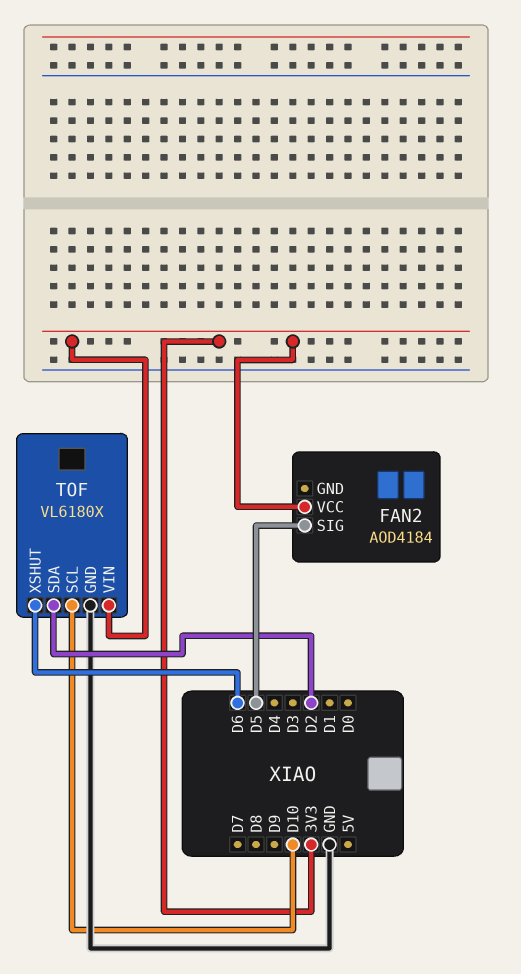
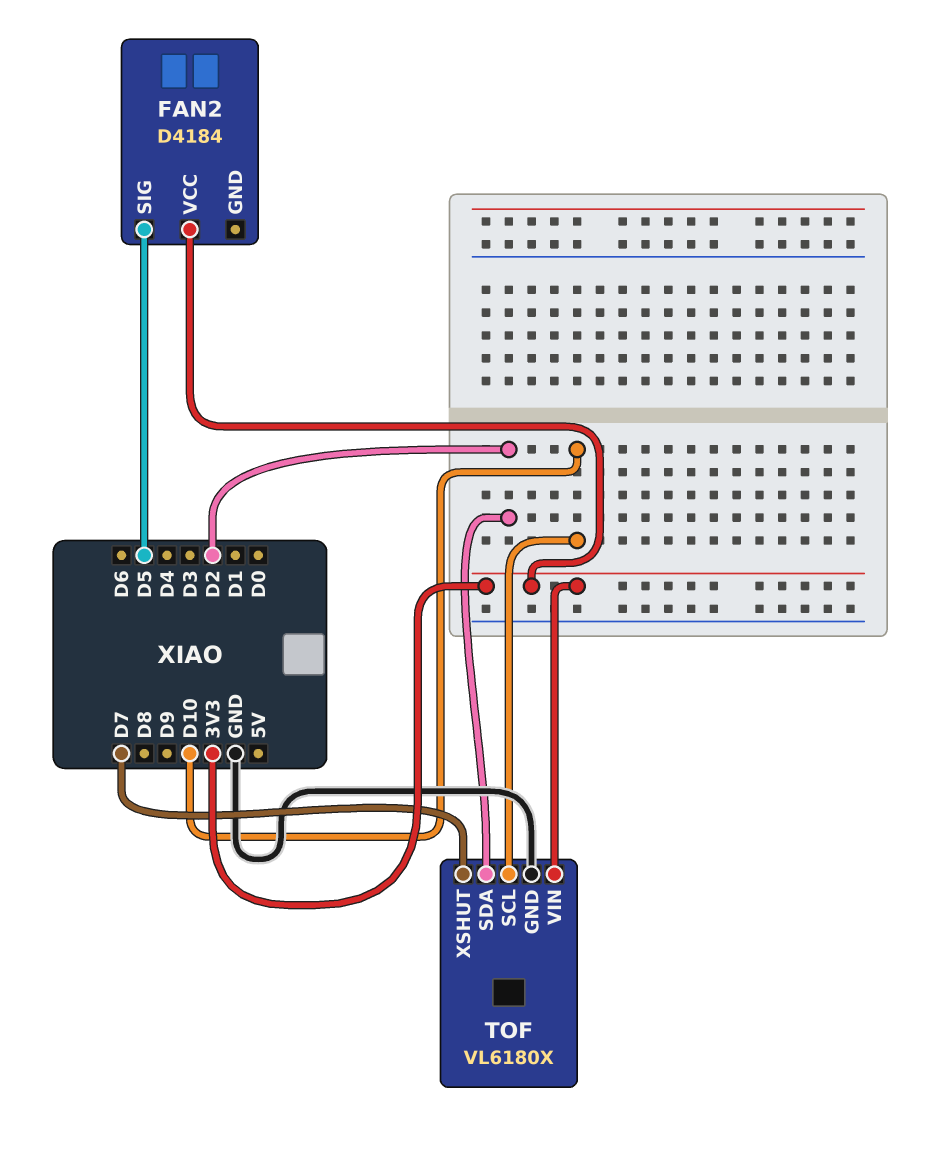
FAN2: AOD4184 -> D4184
TOF pin XSHUT: D6 -> D7

